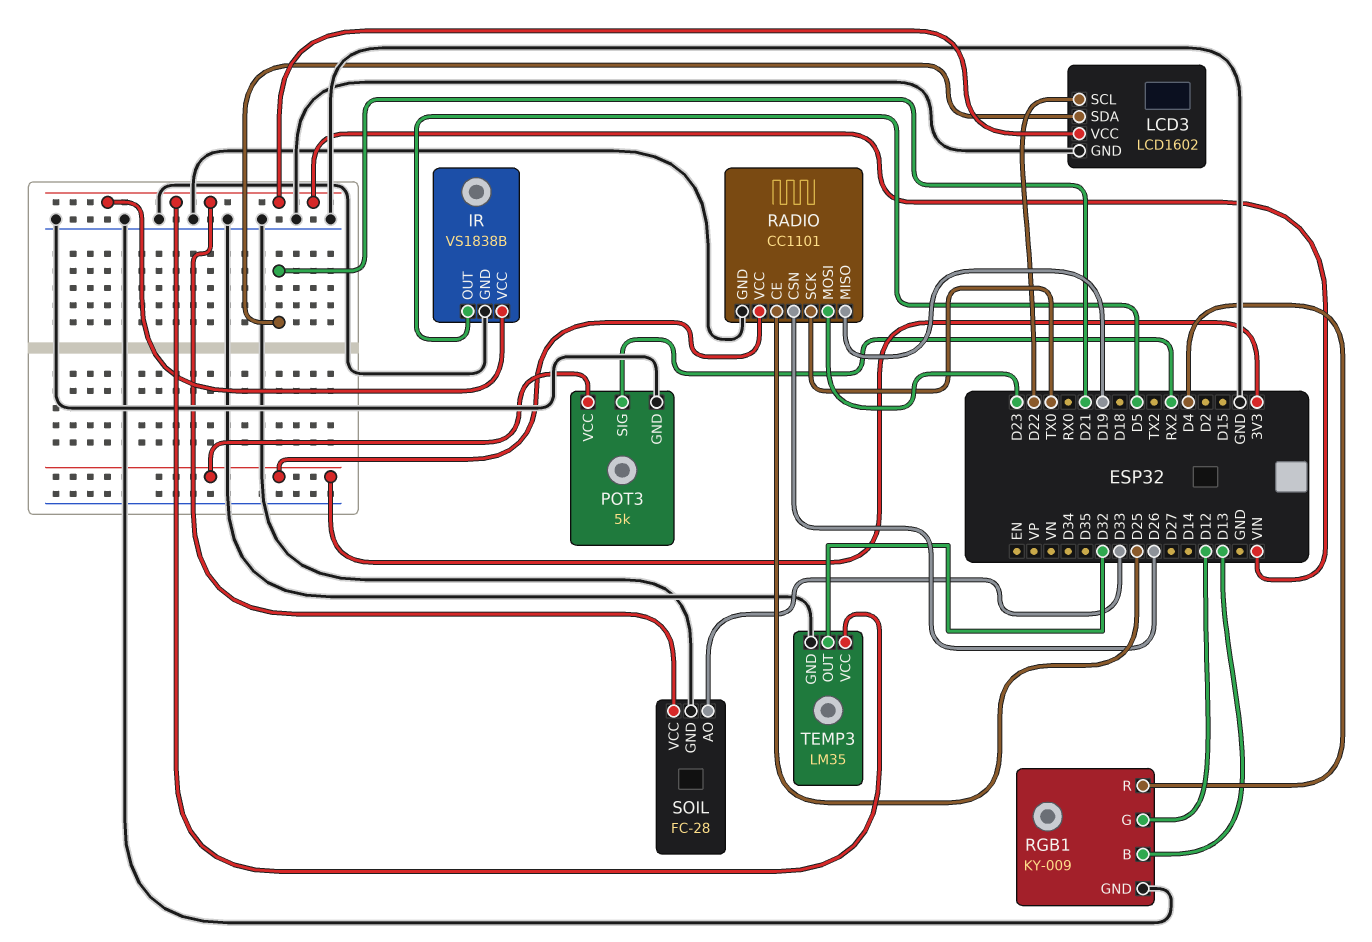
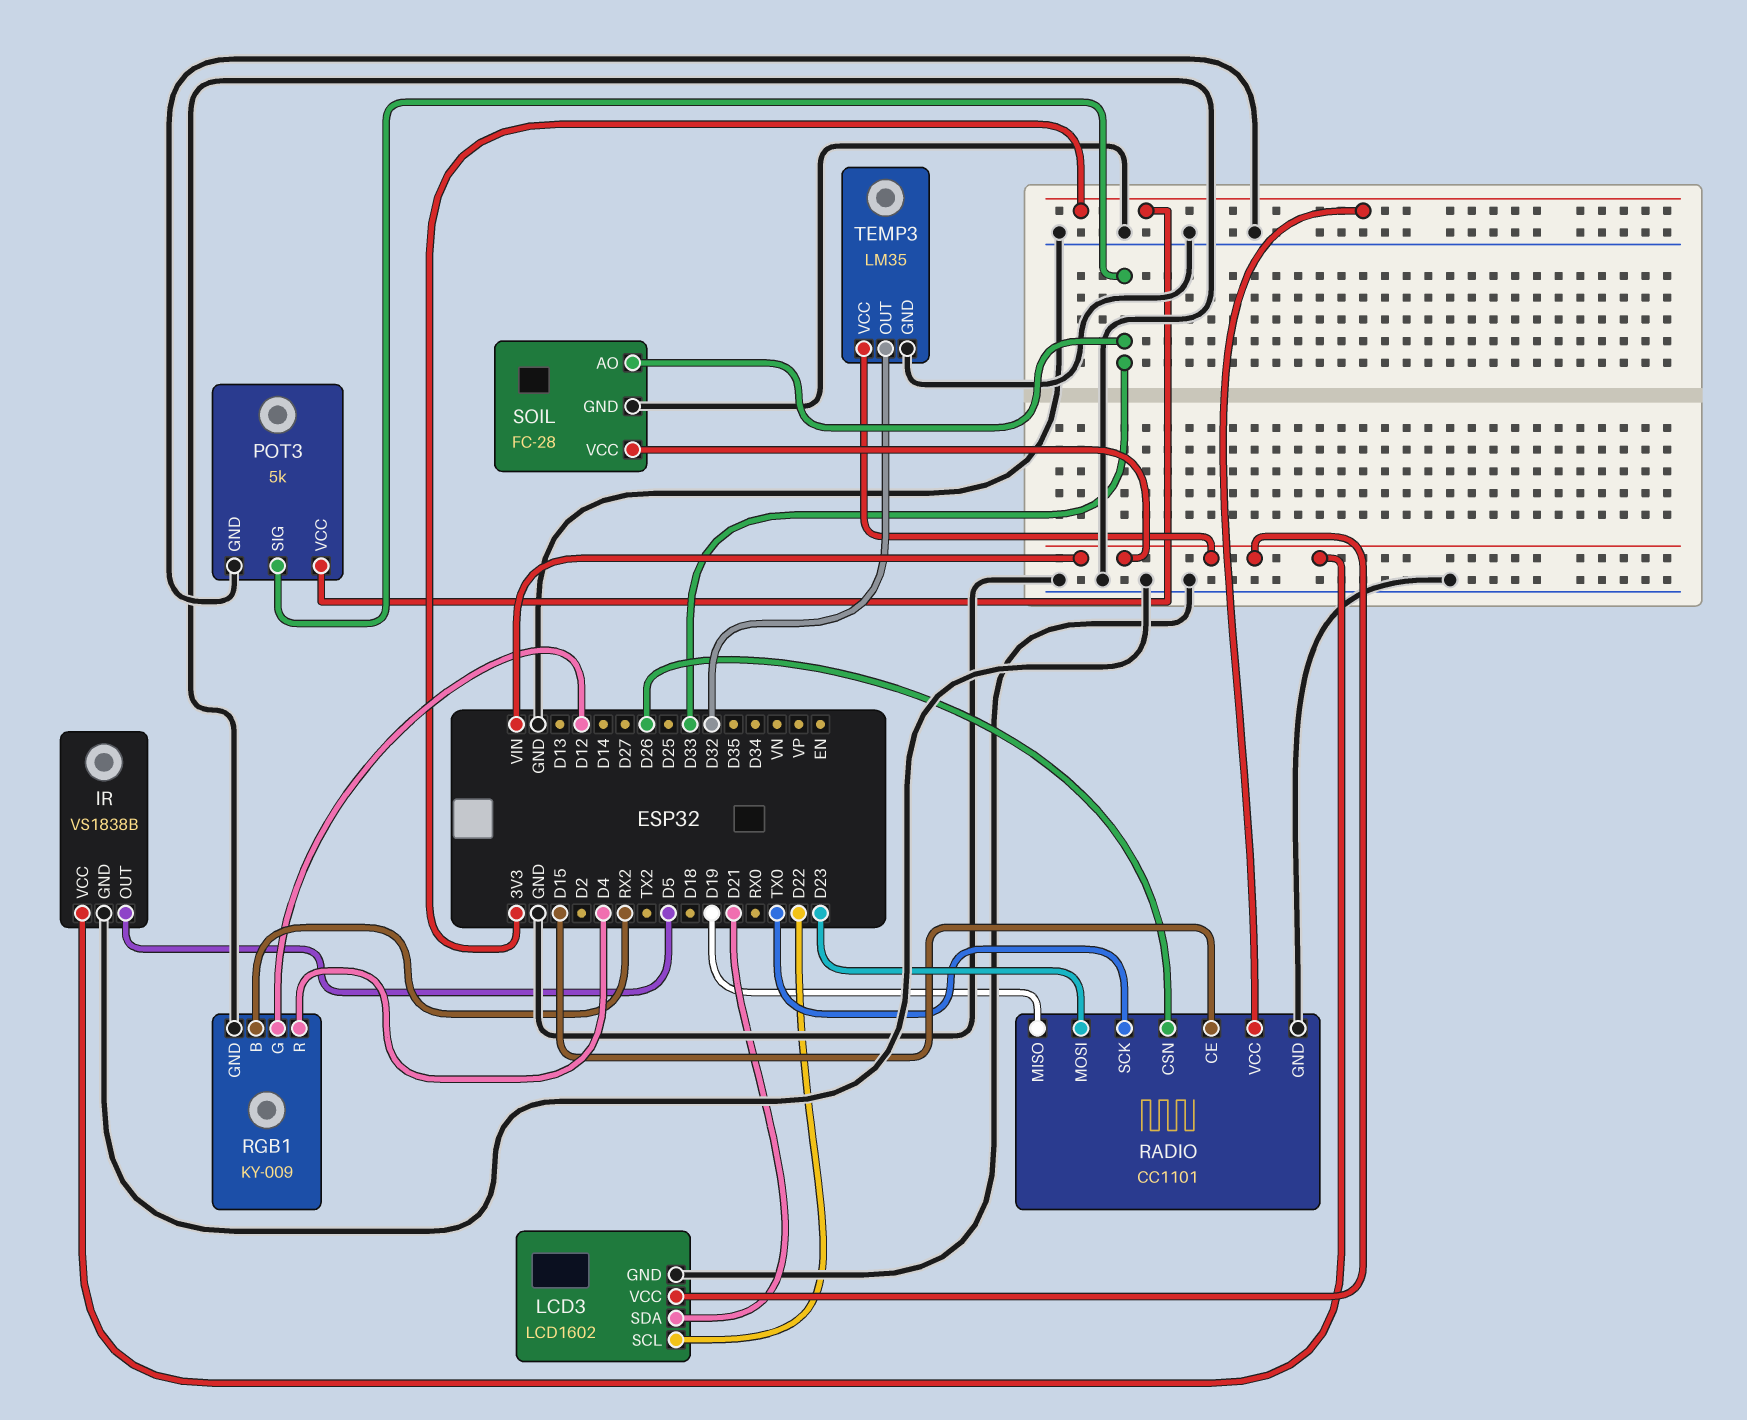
POT3 pin SIG: RX2 -> D33
RADIO pin CE: D25 -> D15
RGB1 pin B: D13 -> RX2

